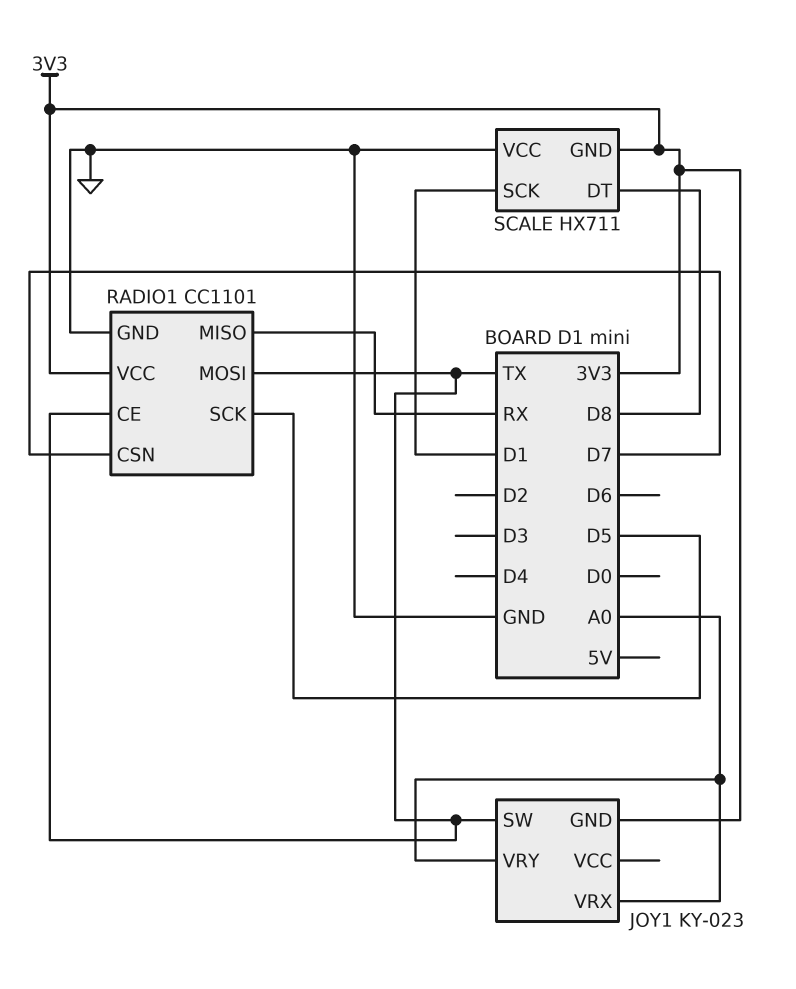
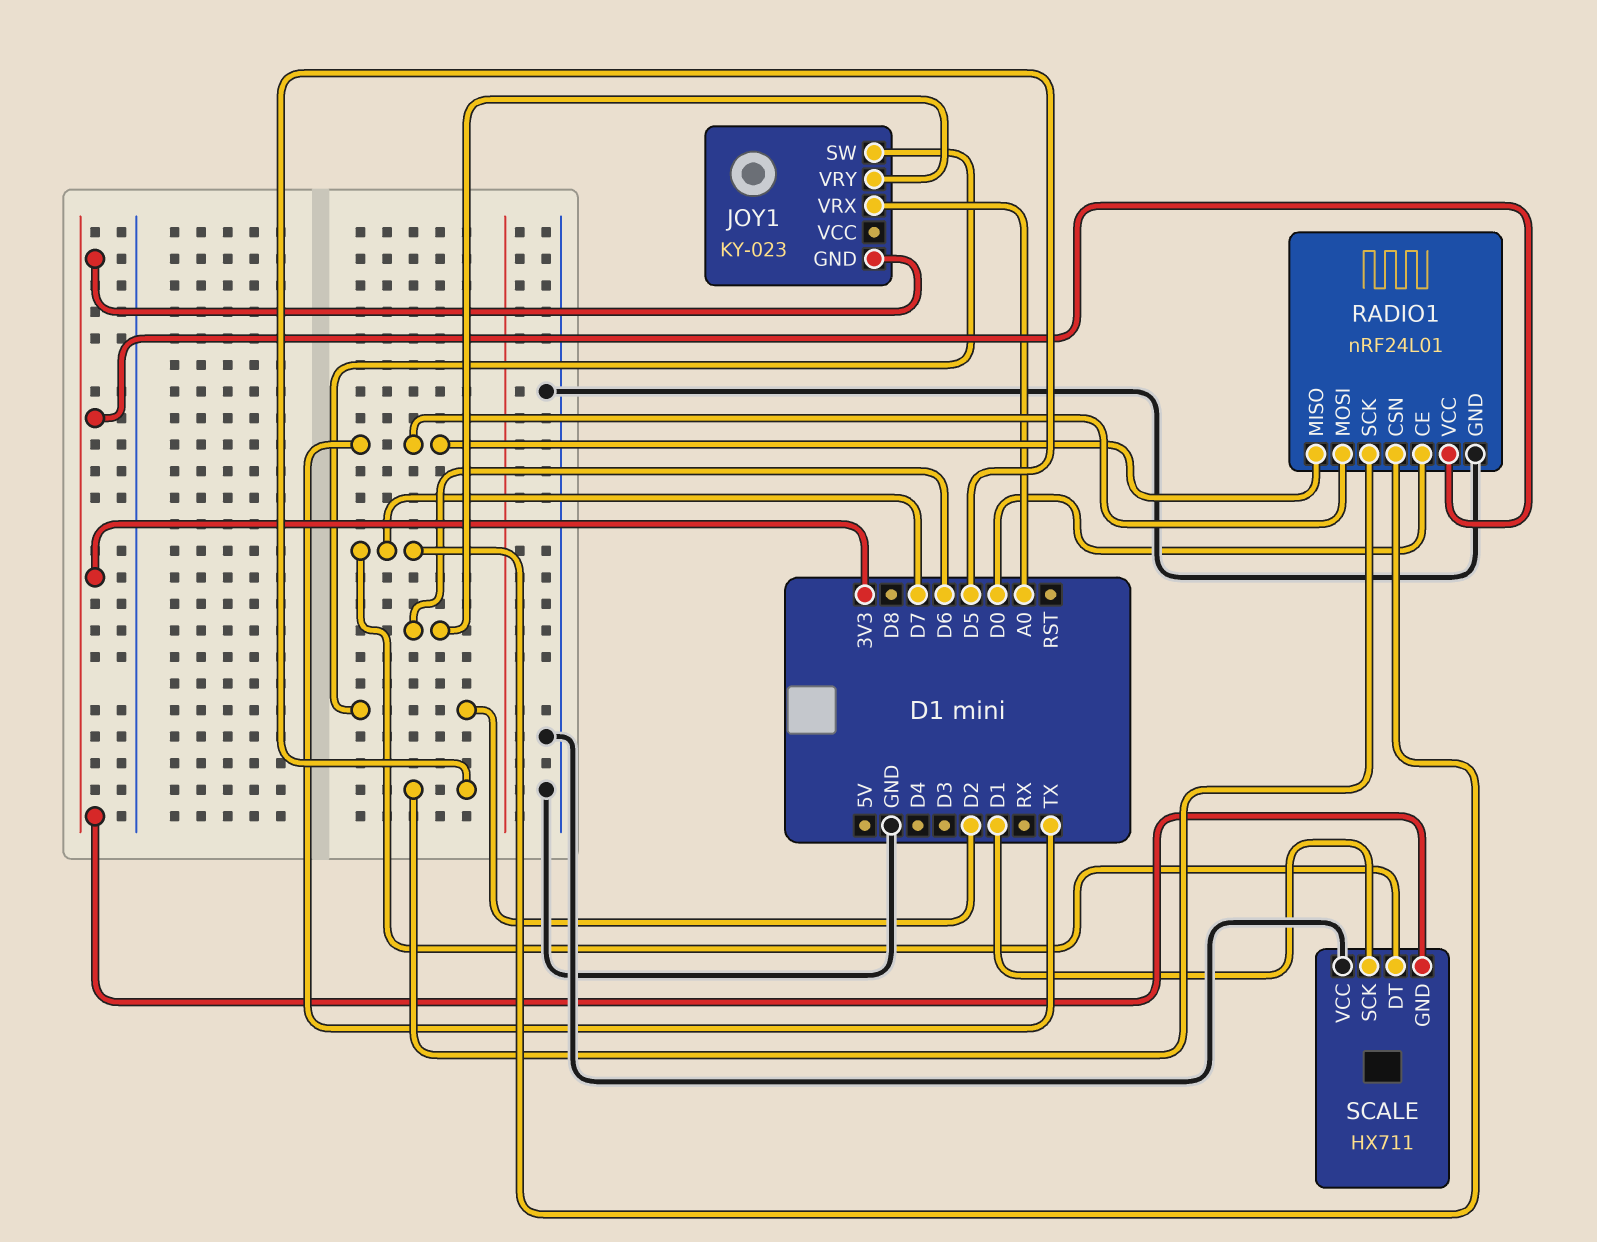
JOY1 pin SW: TX -> D2
JOY1 pin VRY: A0 -> D6
RADIO1: CC1101 -> nRF24L01
RADIO1 pin CE: TX -> D0
RADIO1 pin MISO: RX -> TX
SCALE pin DT: D8 -> D7

